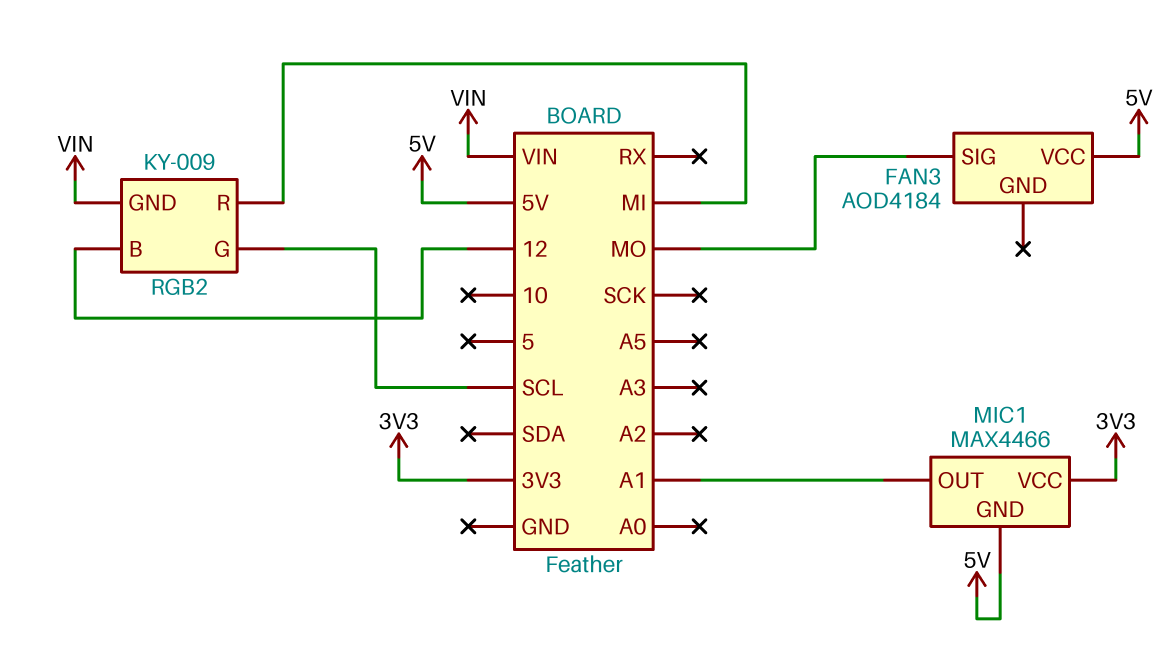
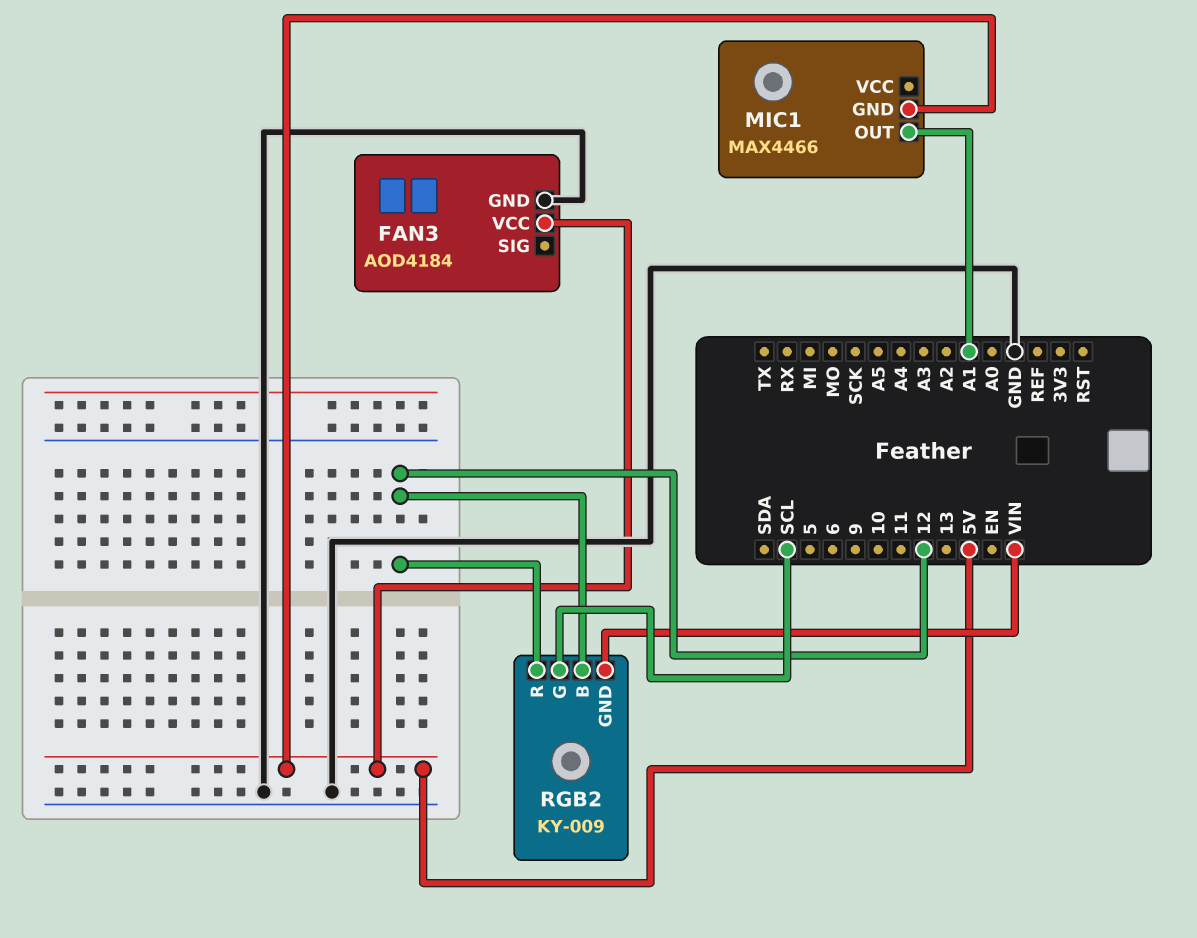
FAN3 pin GND: none -> GND
FAN3 pin SIG: MO -> none
MIC1 pin VCC: 3V3 -> none
RGB2 pin R: MI -> 12

